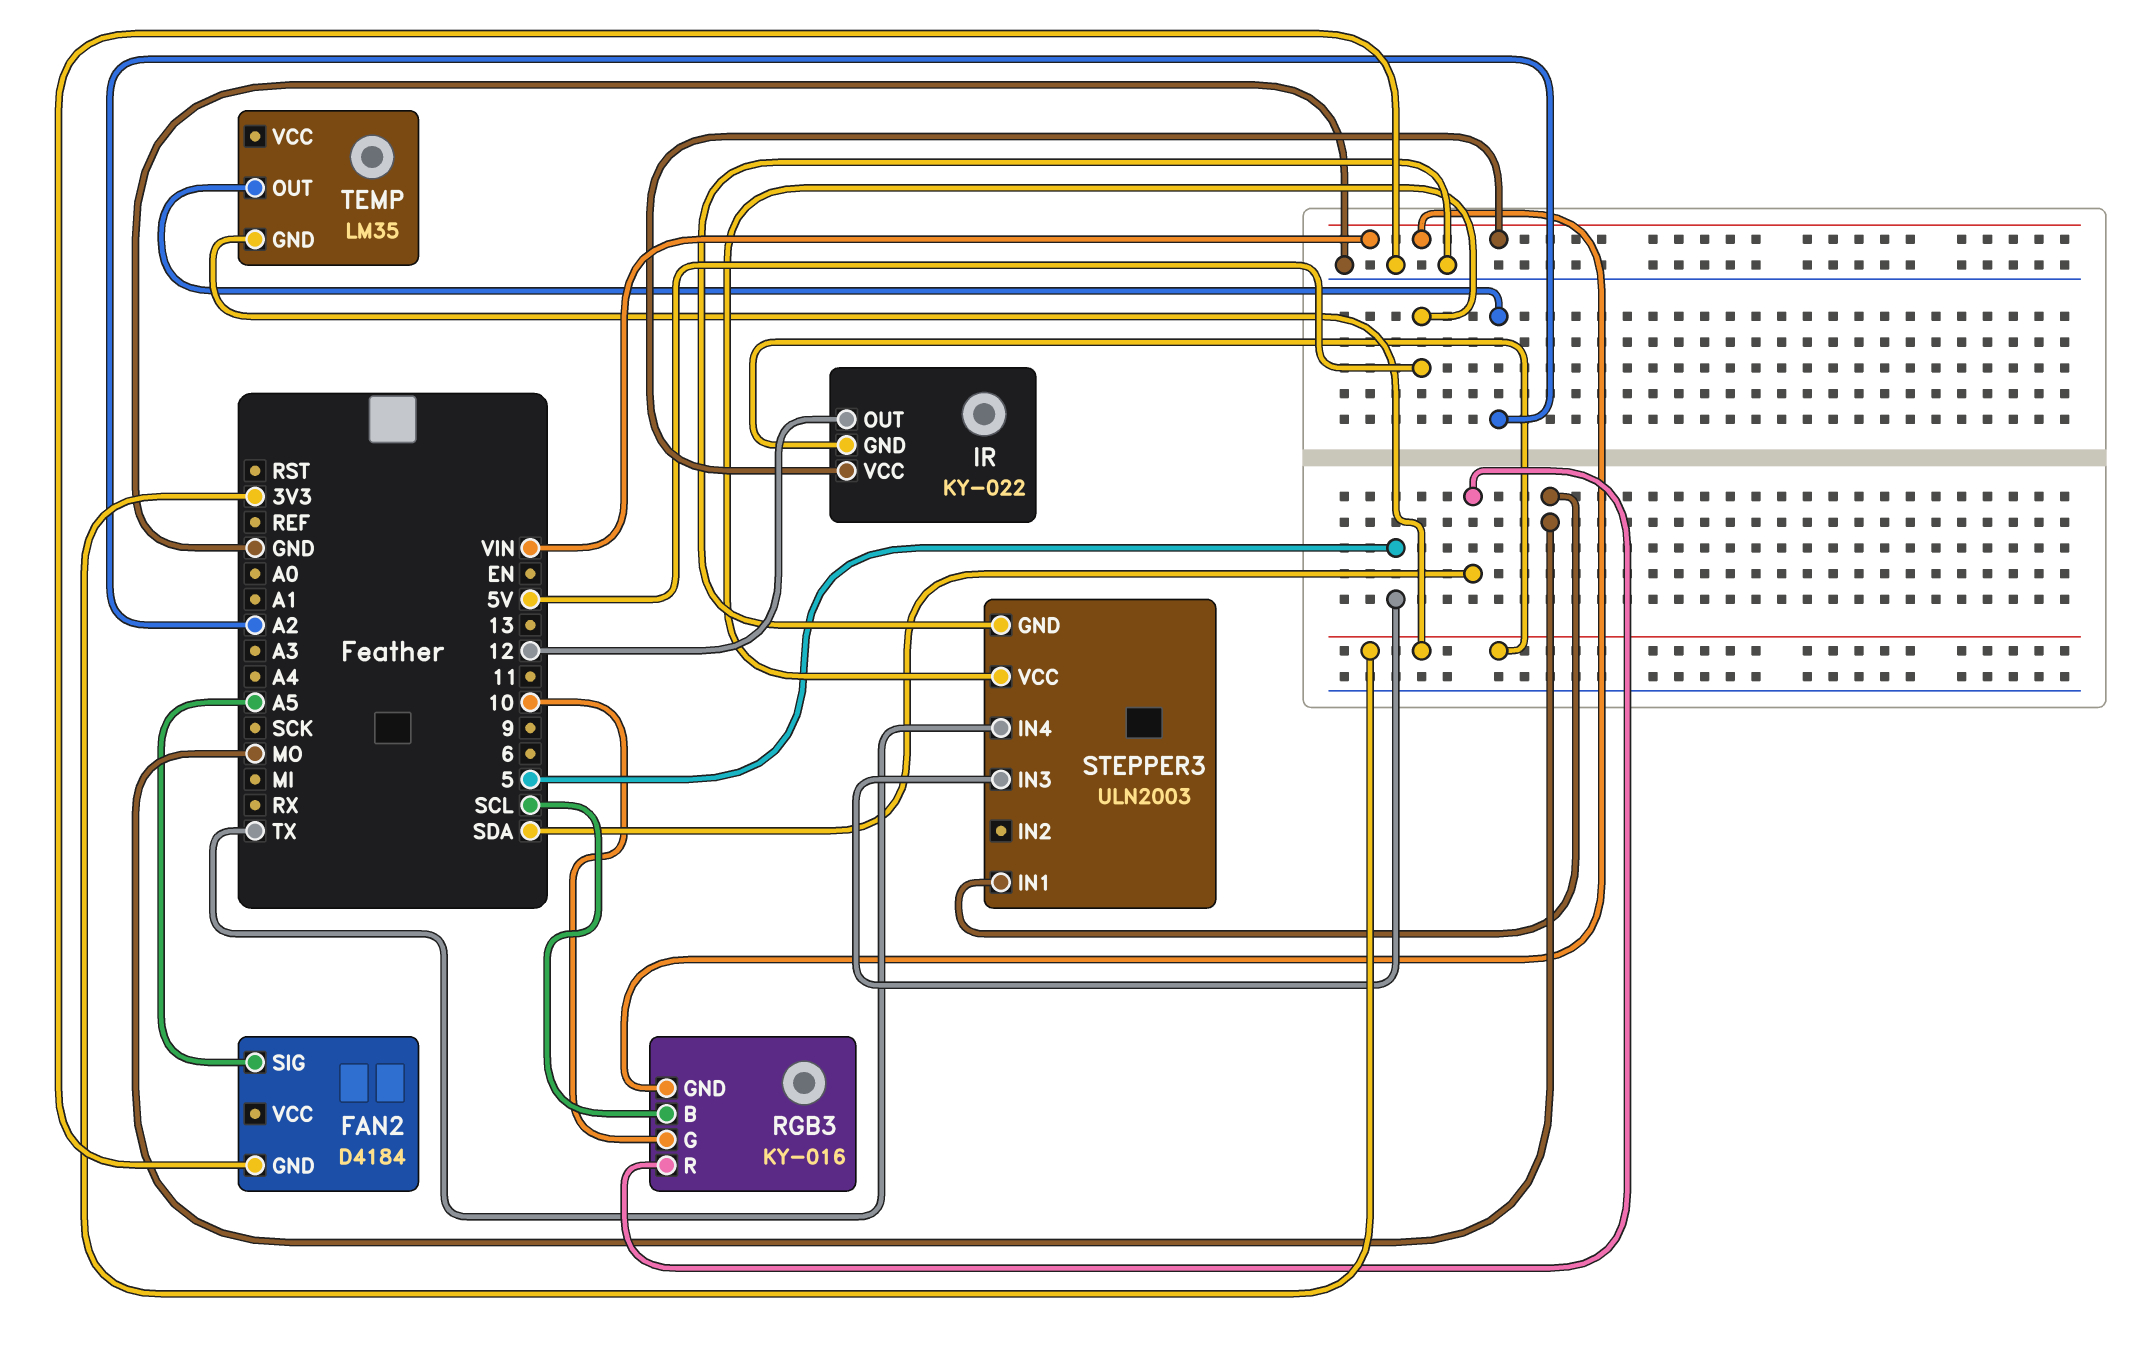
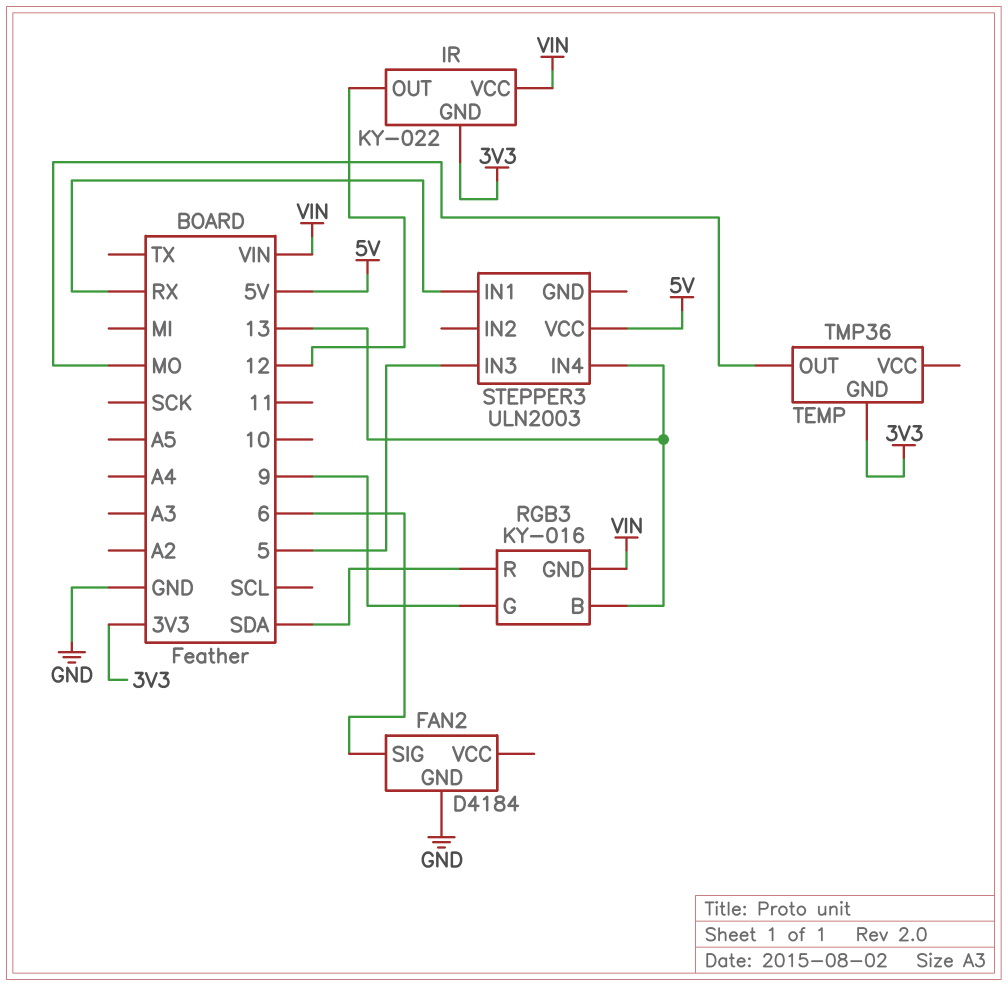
FAN2 pin SIG: A5 -> 6
RGB3 pin B: SCL -> 13
RGB3 pin G: 10 -> 9
STEPPER3 pin GND: GND -> none
STEPPER3 pin IN1: MO -> RX
STEPPER3 pin IN4: TX -> 13
TEMP: LM35 -> TMP36
TEMP pin OUT: A2 -> MO

